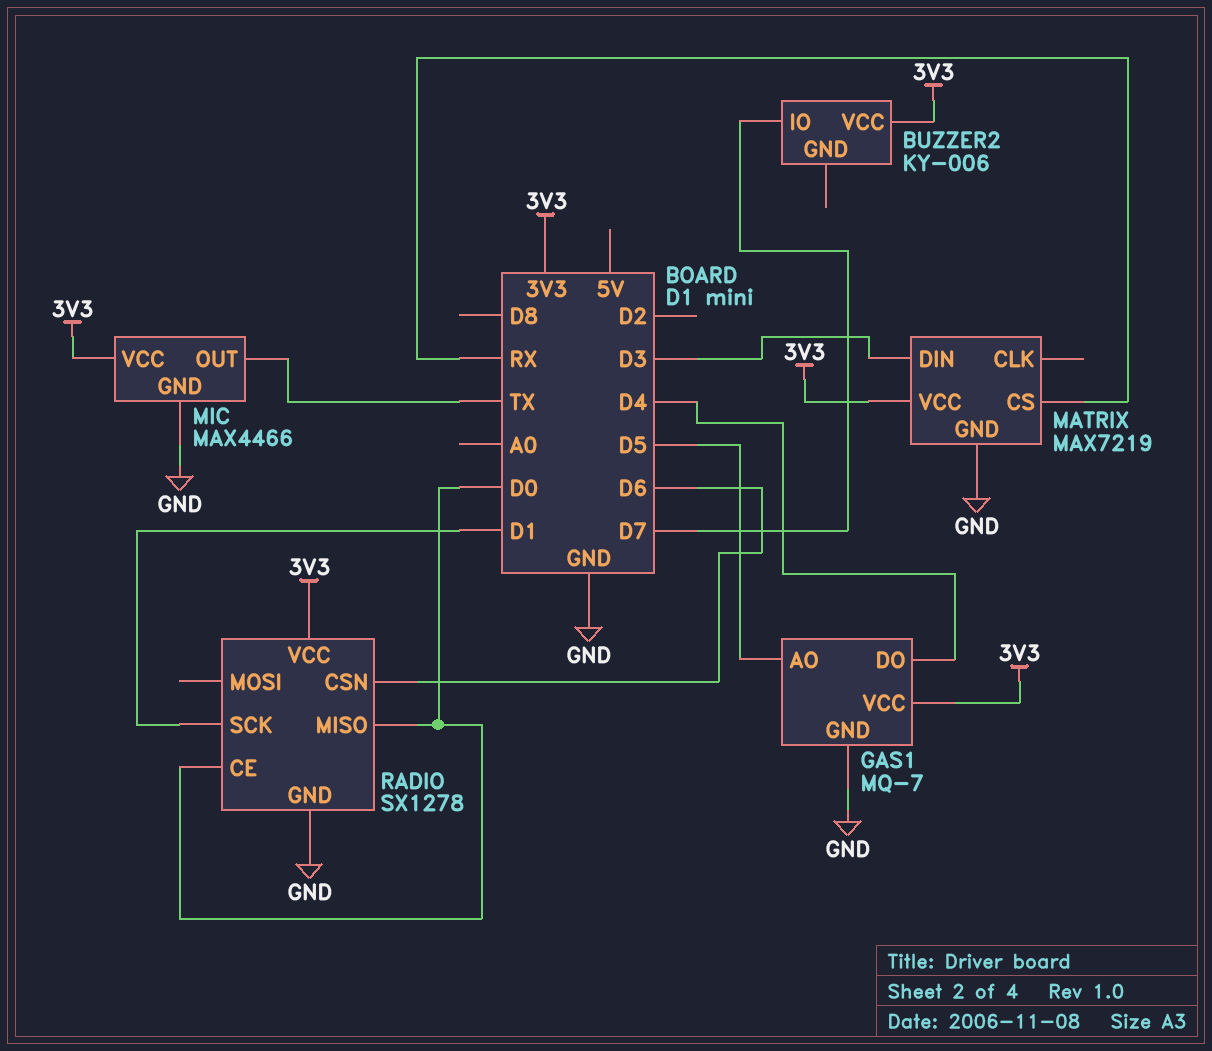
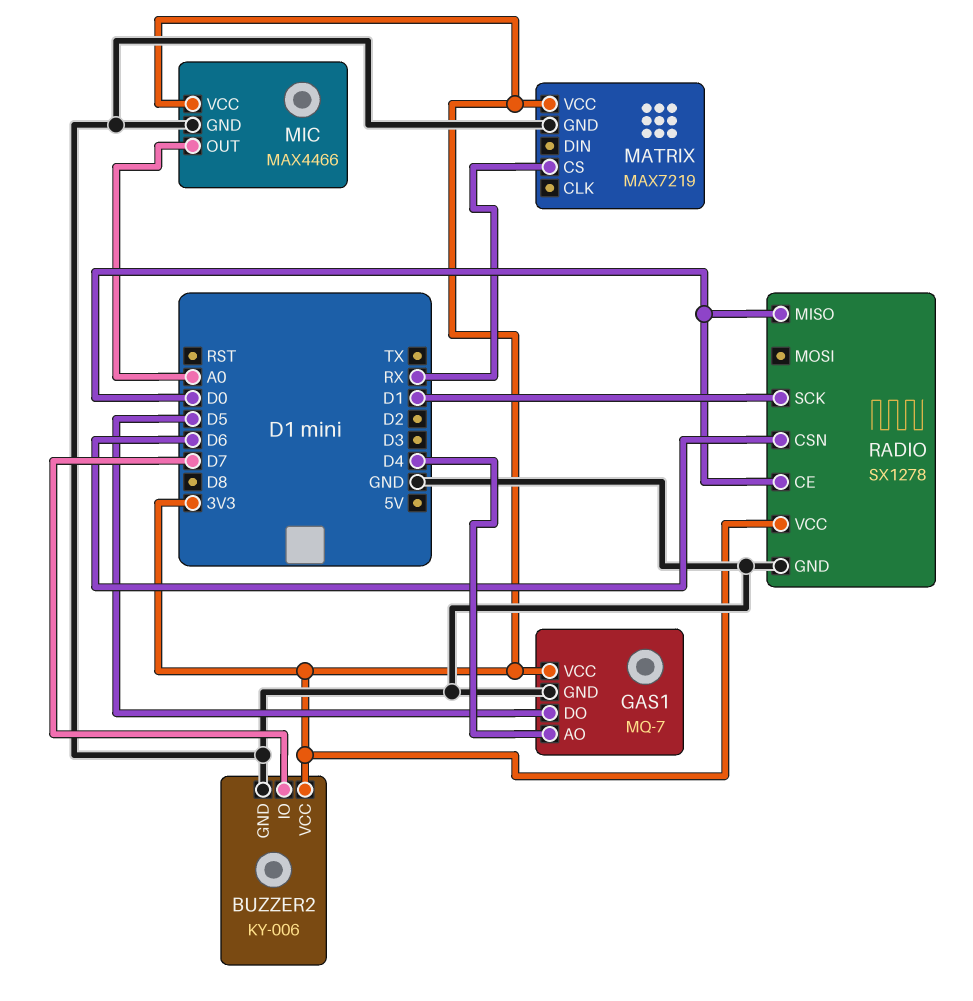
BUZZER2 pin GND: none -> GND
GAS1 pin AO: D5 -> D4
GAS1 pin DO: D4 -> D5
MATRIX pin DIN: D3 -> none
MIC pin OUT: TX -> A0

